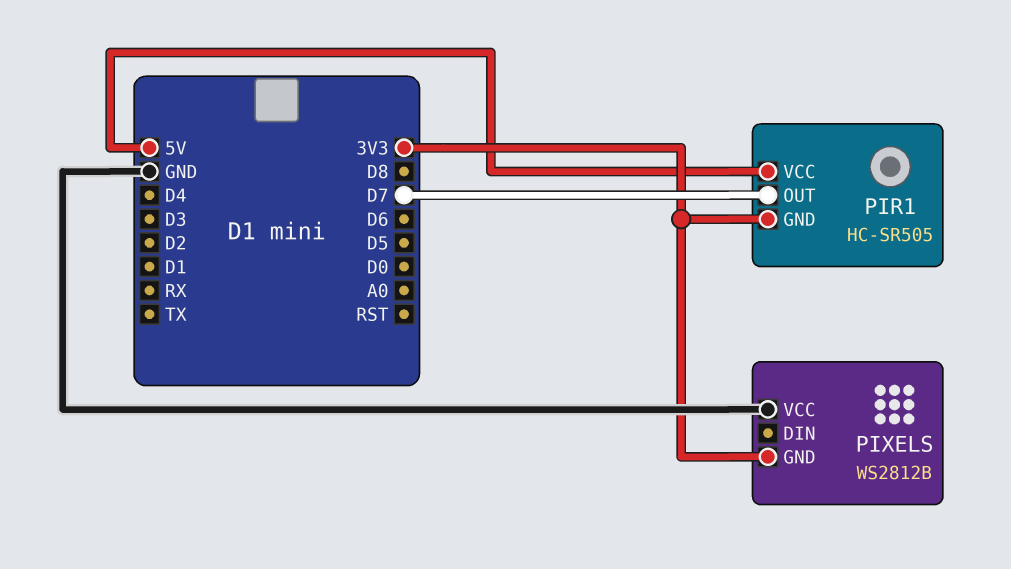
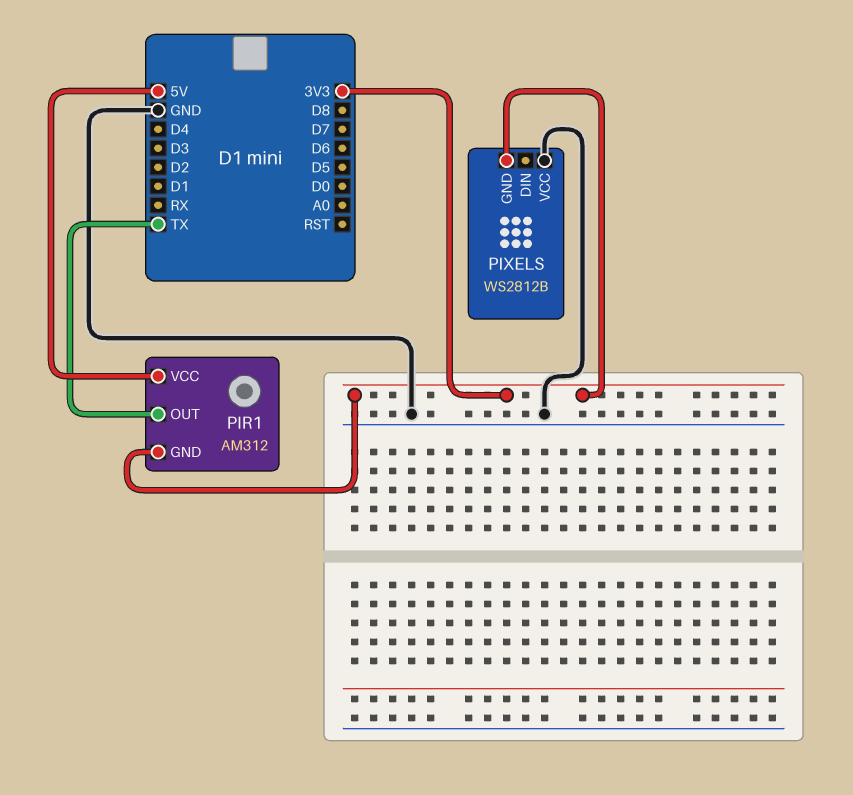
PIR1: HC-SR505 -> AM312
PIR1 pin OUT: D7 -> TX

